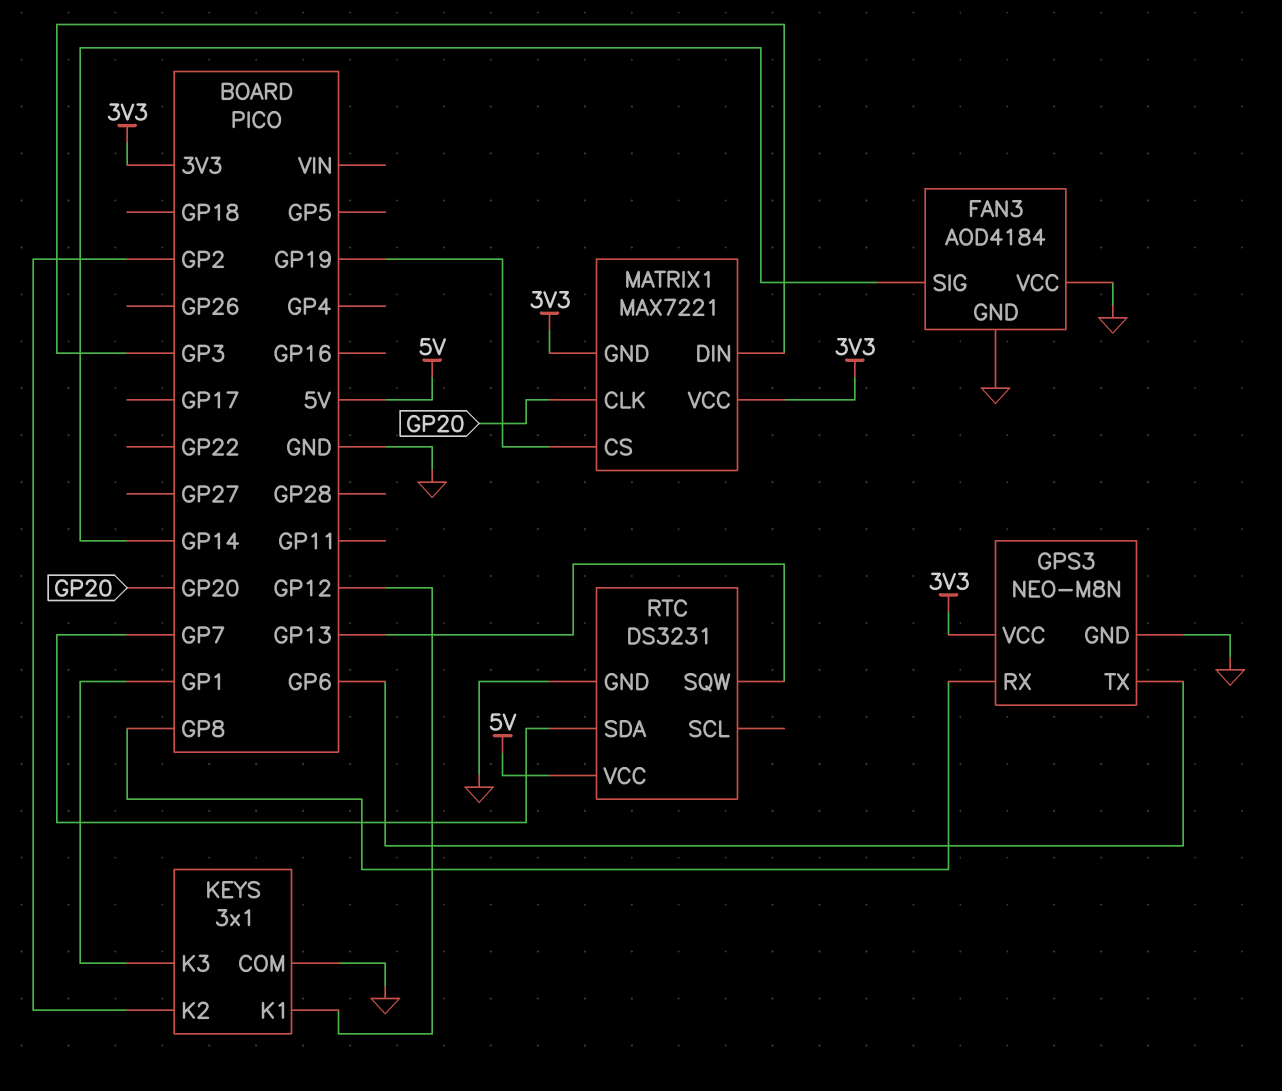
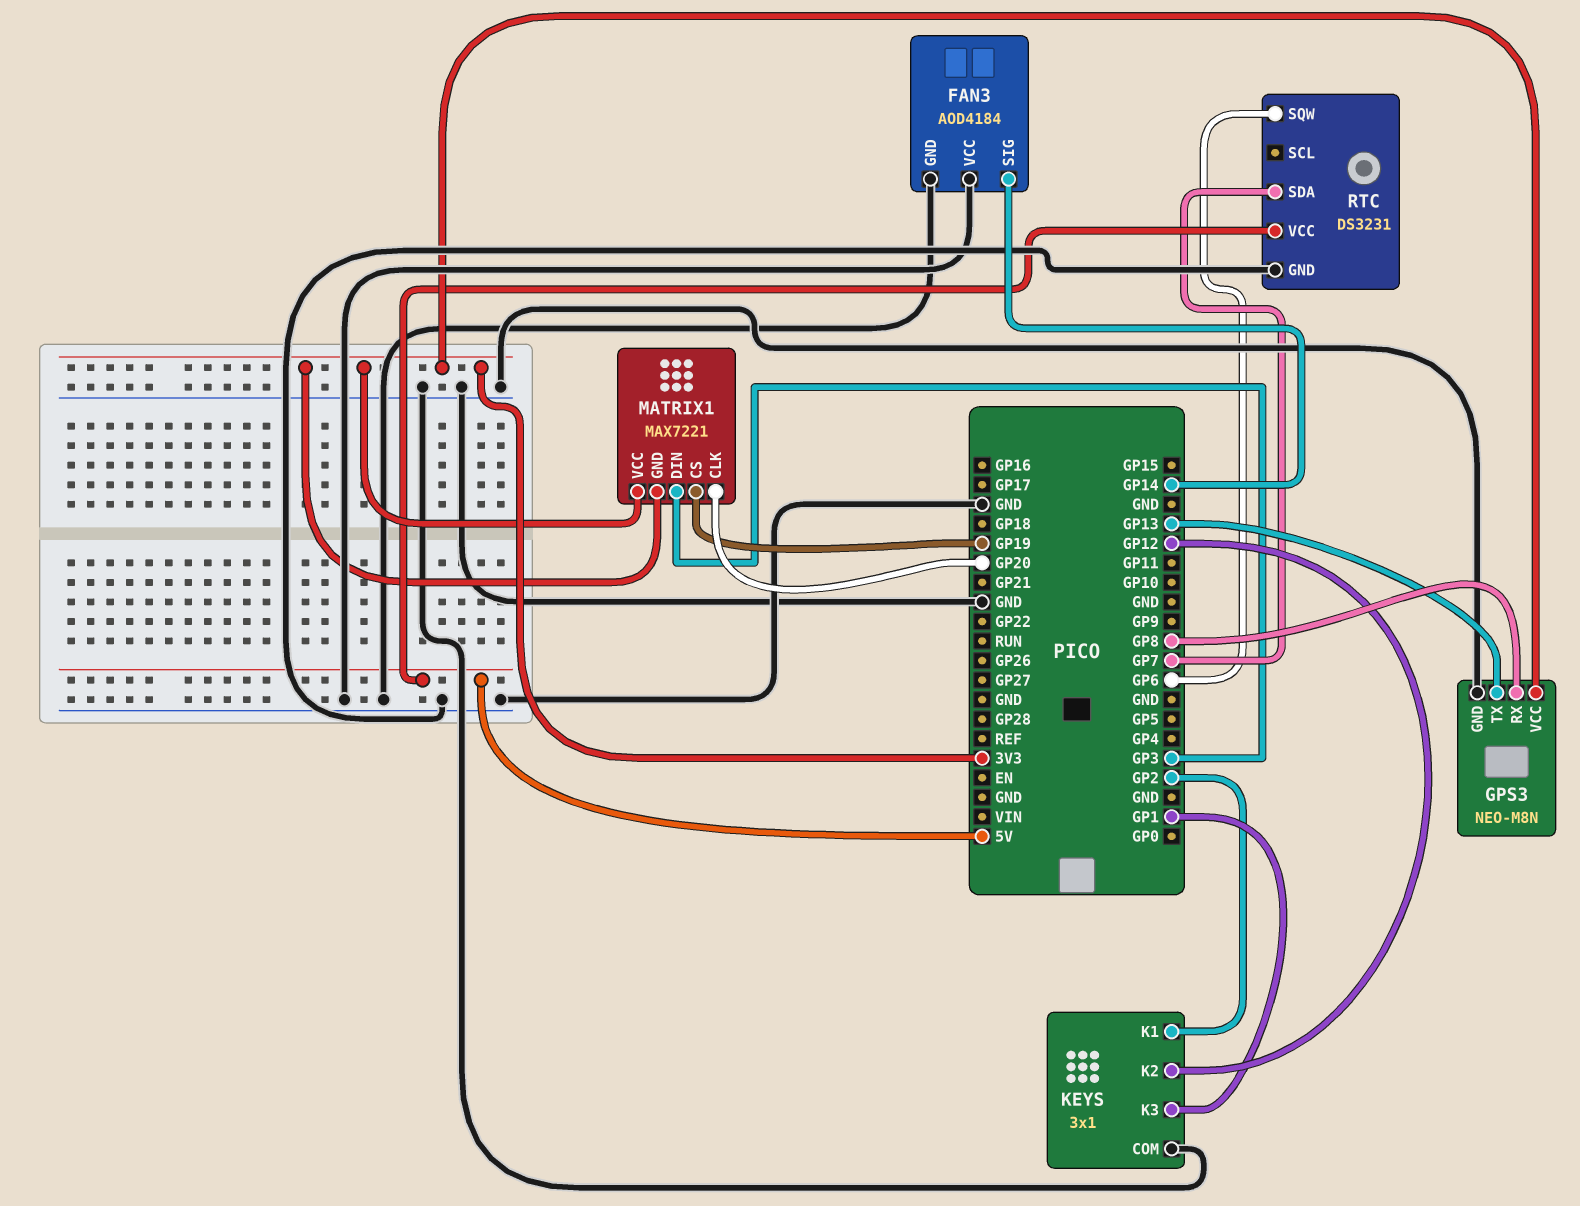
GPS3 pin TX: GP6 -> GP13
KEYS pin K1: GP12 -> GP2
KEYS pin K2: GP2 -> GP12
RTC pin SQW: GP13 -> GP6

